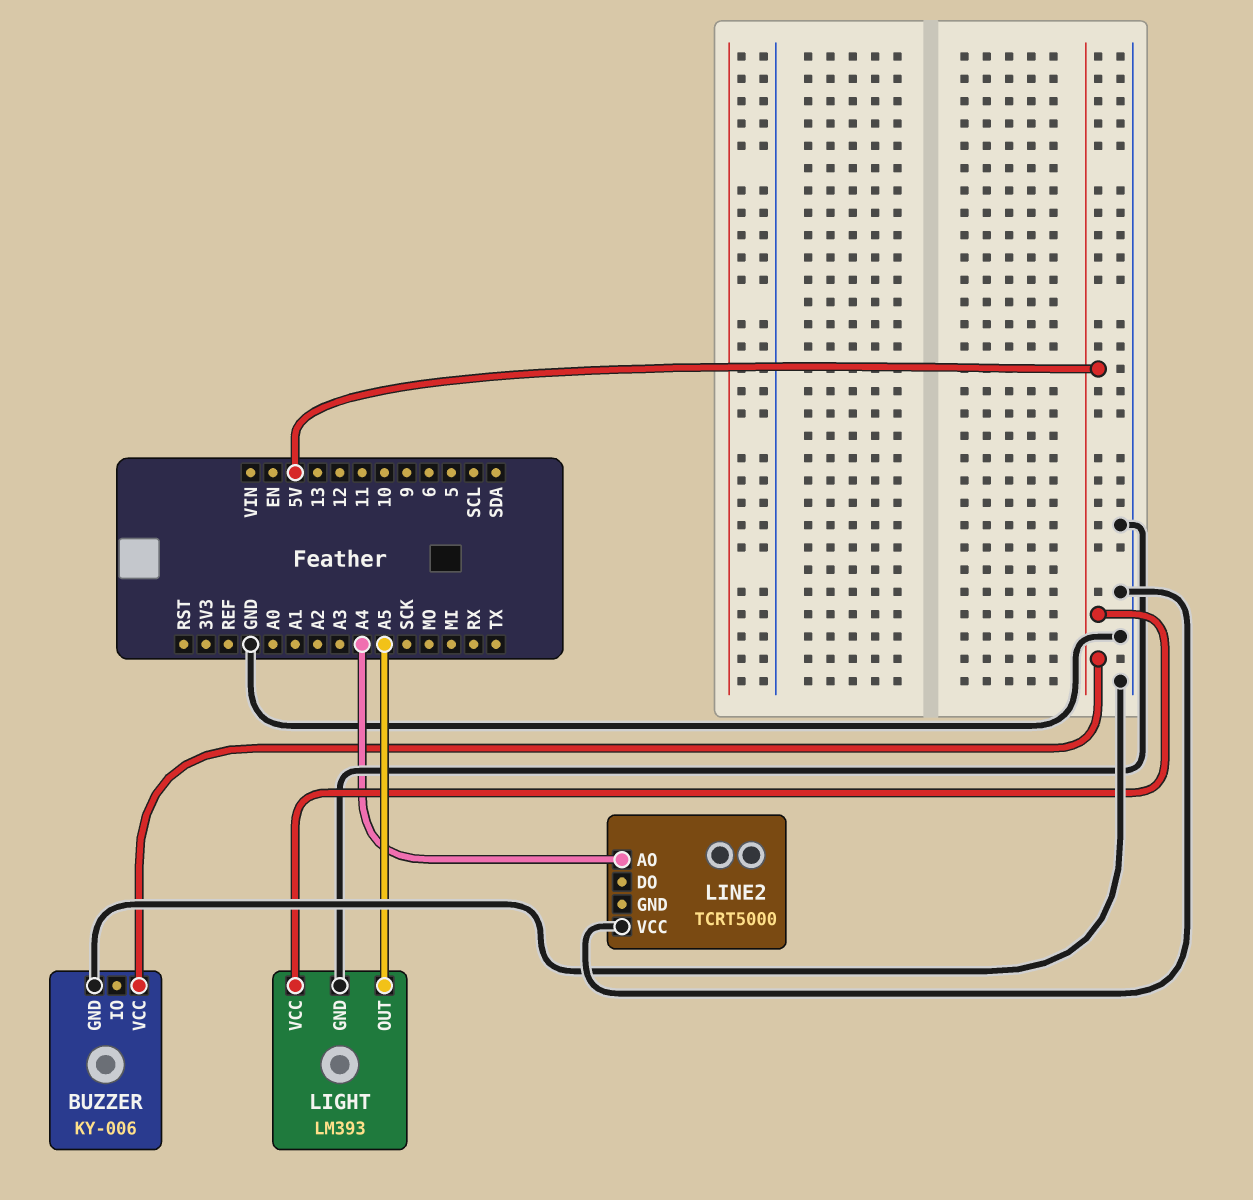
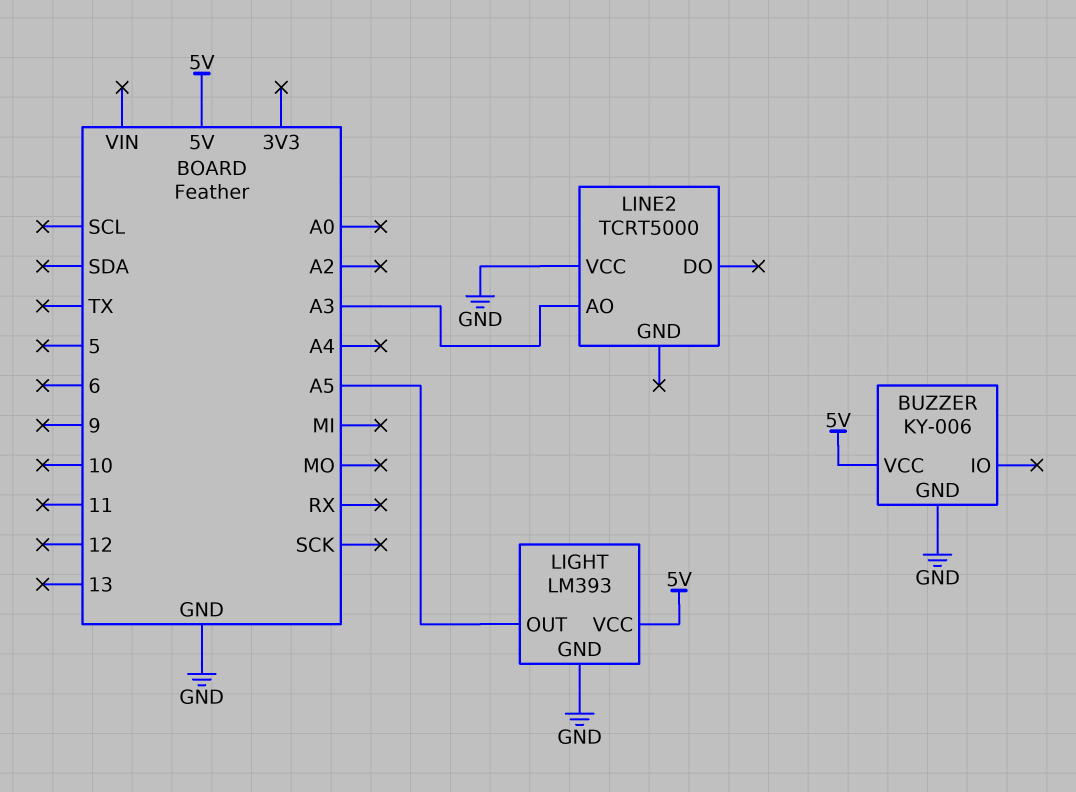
LINE2 pin AO: A4 -> A3

